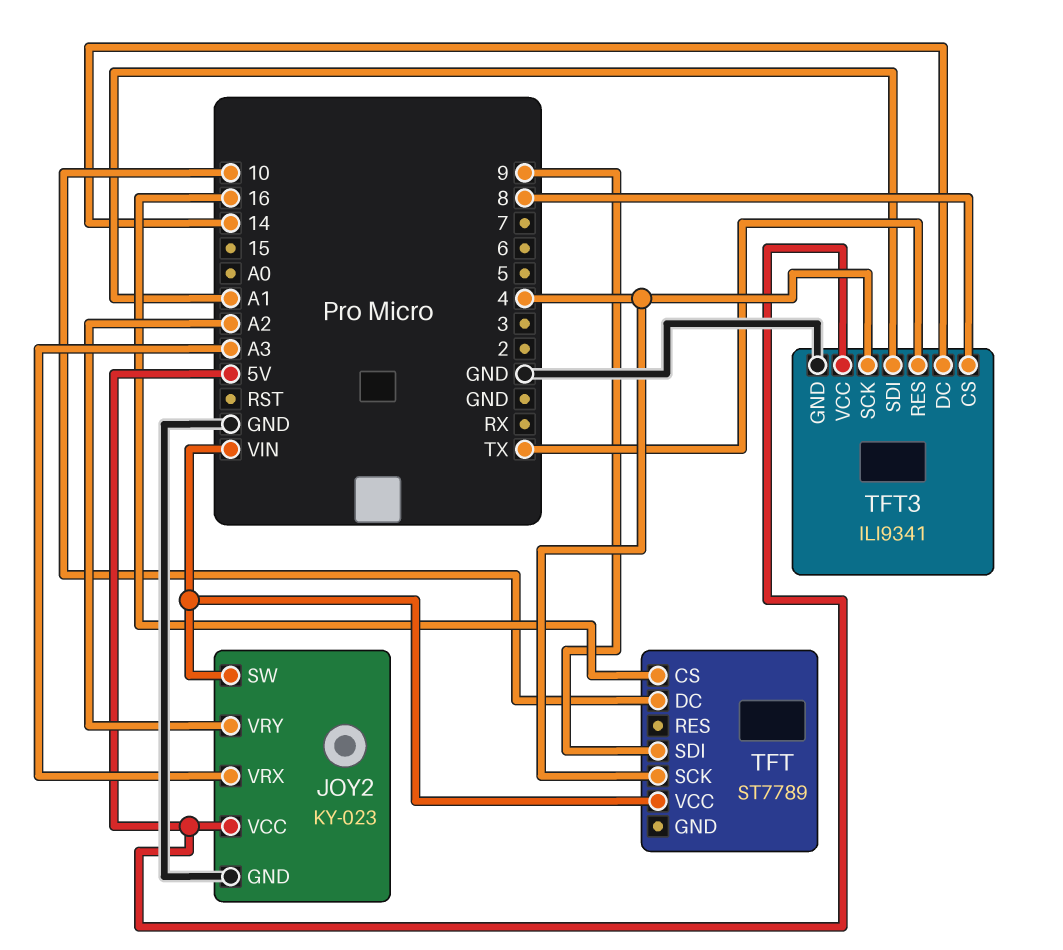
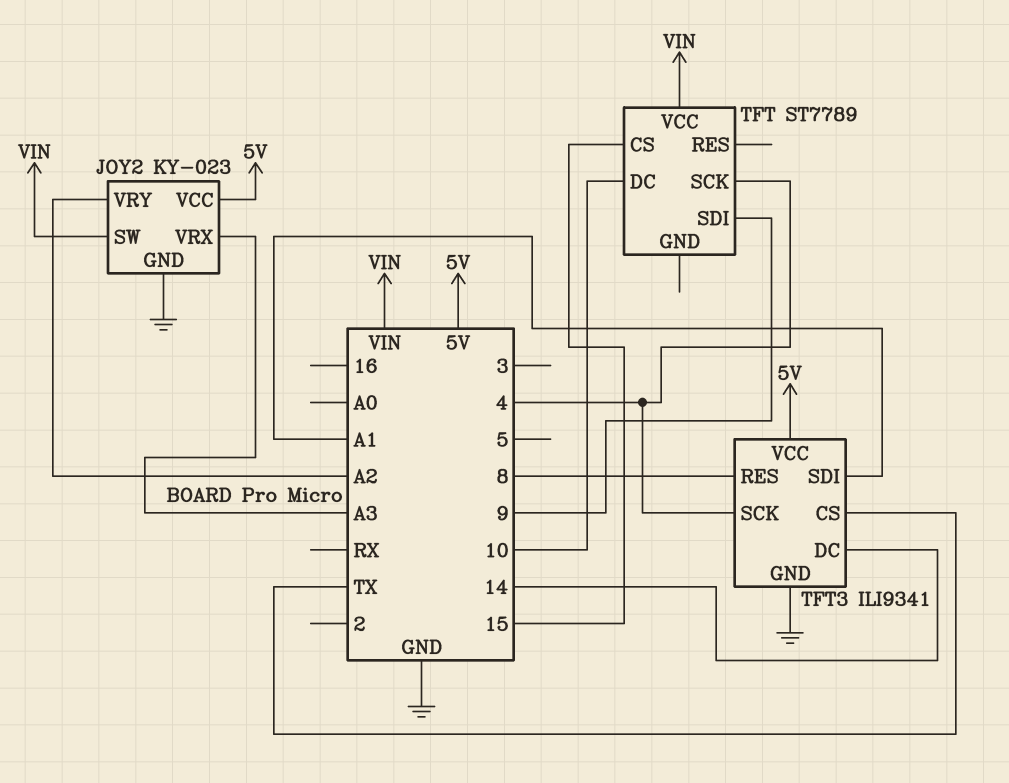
TFT pin CS: 16 -> 15
TFT3 pin CS: 8 -> TX
TFT3 pin RES: TX -> 8

